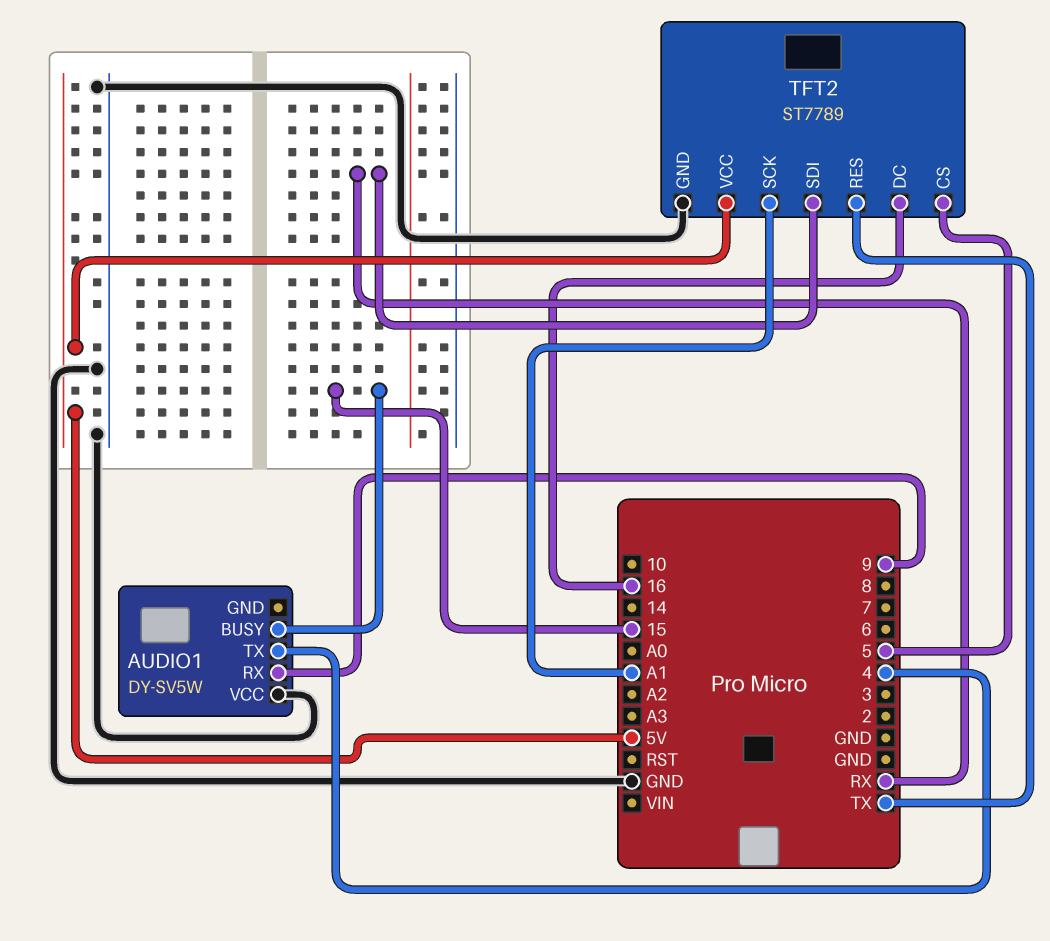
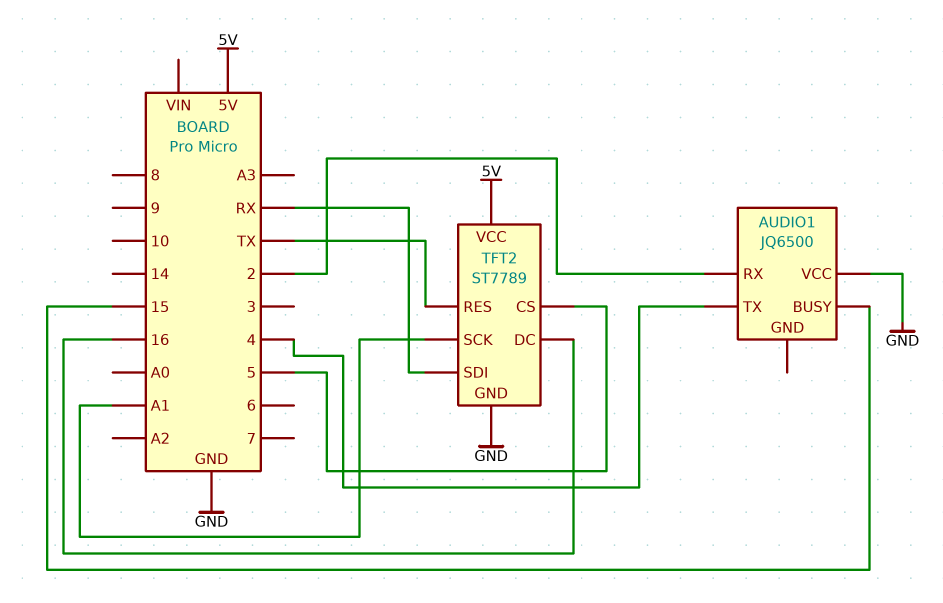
AUDIO1: DY-SV5W -> JQ6500
AUDIO1 pin RX: 9 -> 2

